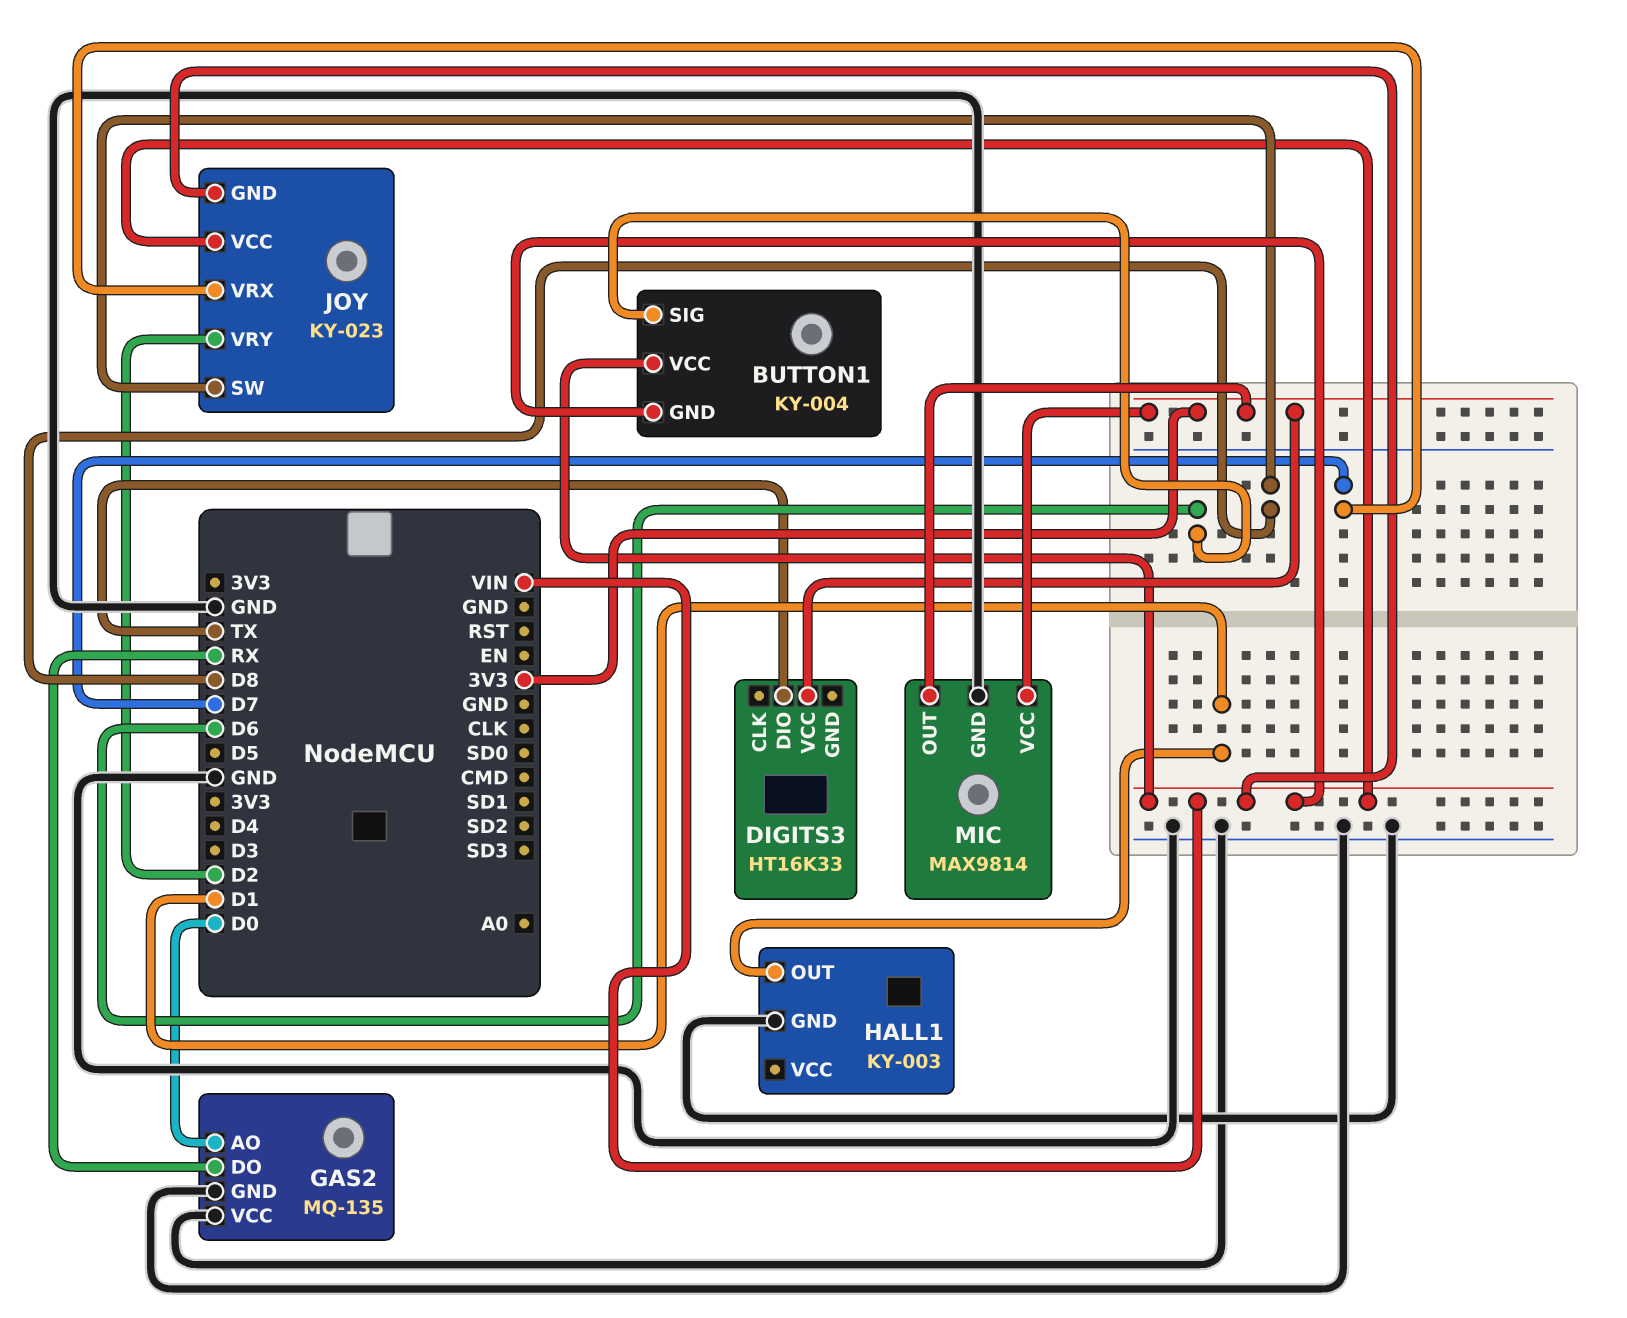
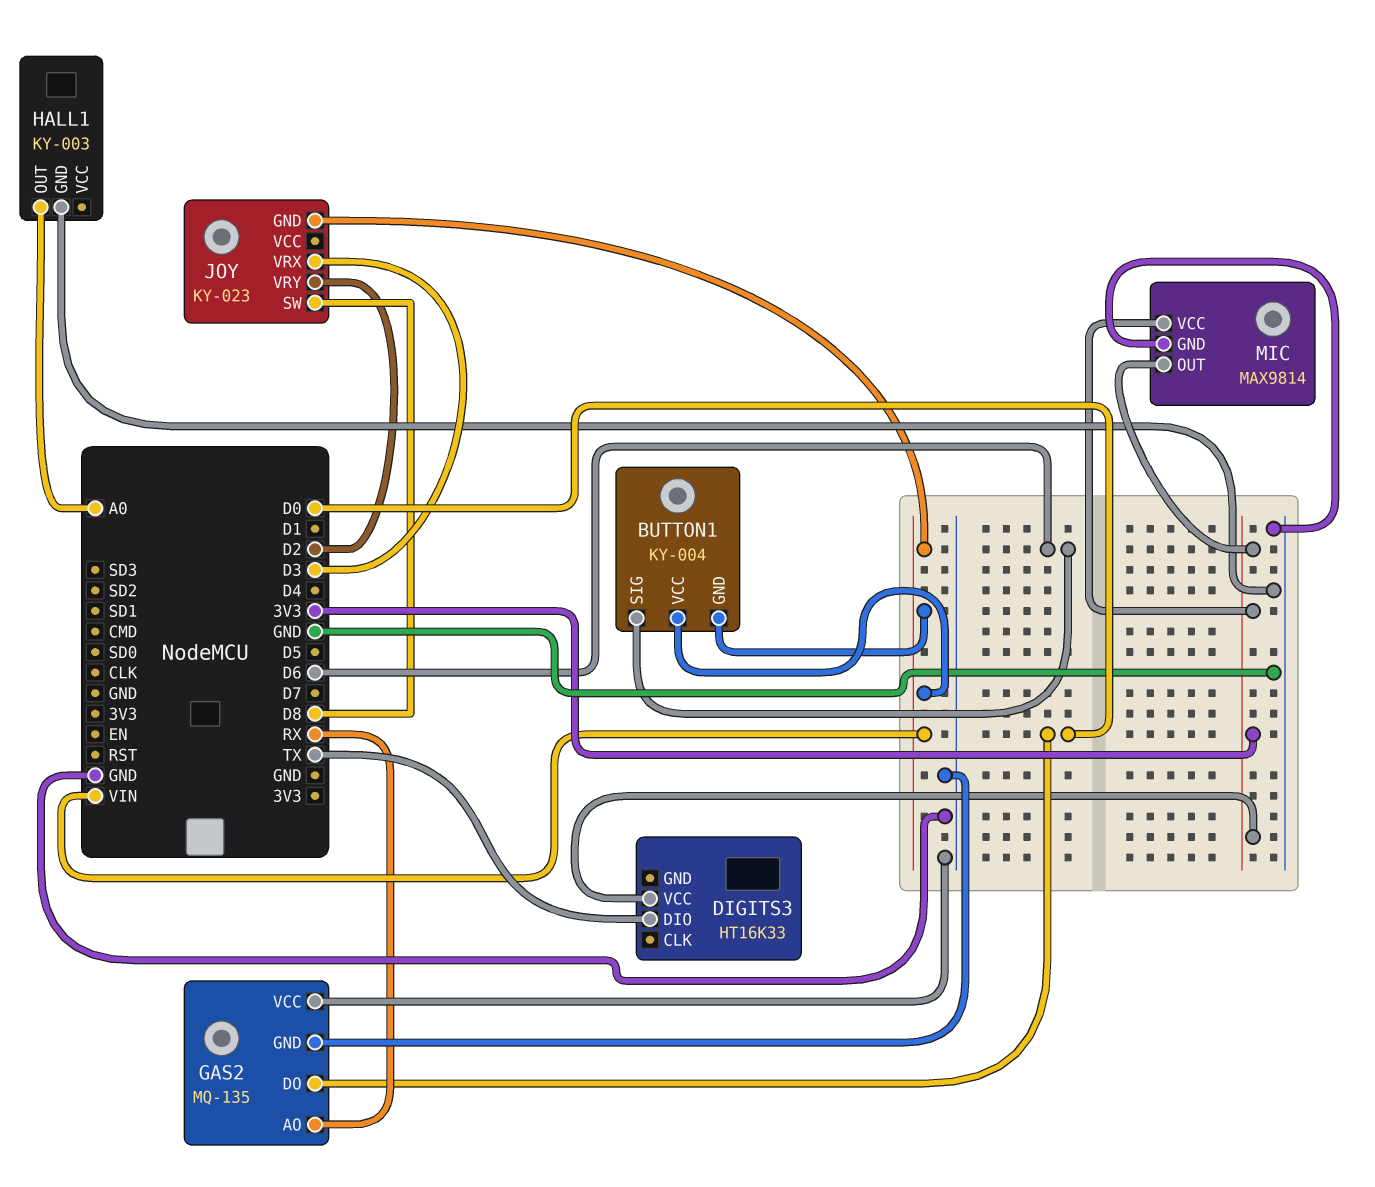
GAS2 pin AO: D0 -> RX
GAS2 pin DO: RX -> D0
HALL1 pin OUT: D1 -> A0
JOY pin VCC: VIN -> none
JOY pin VRX: D7 -> D3

